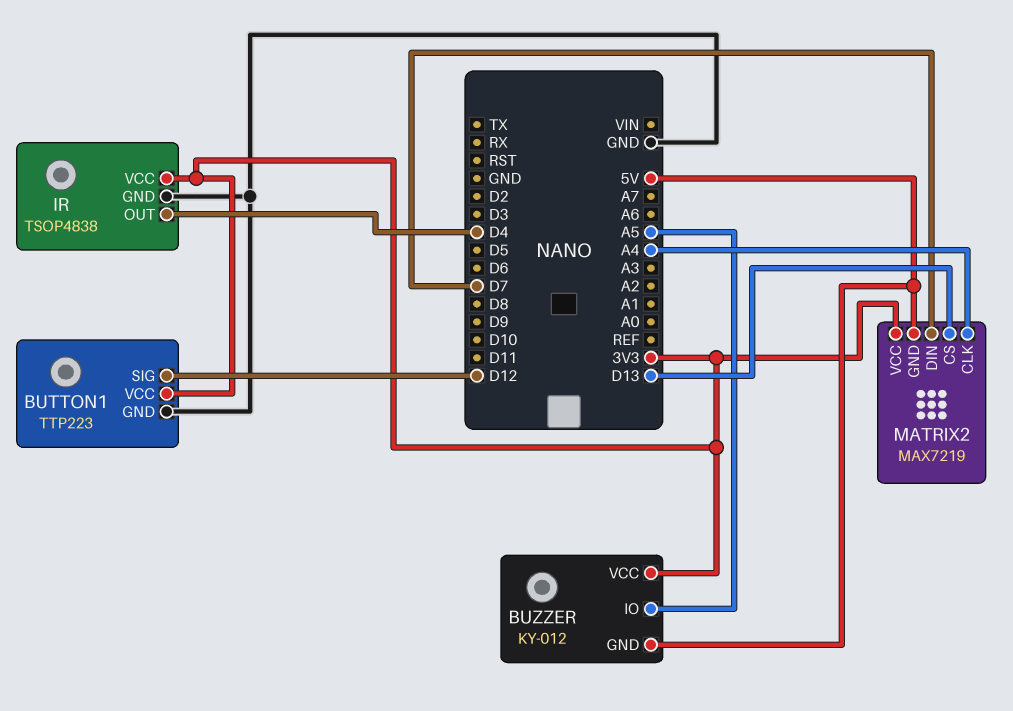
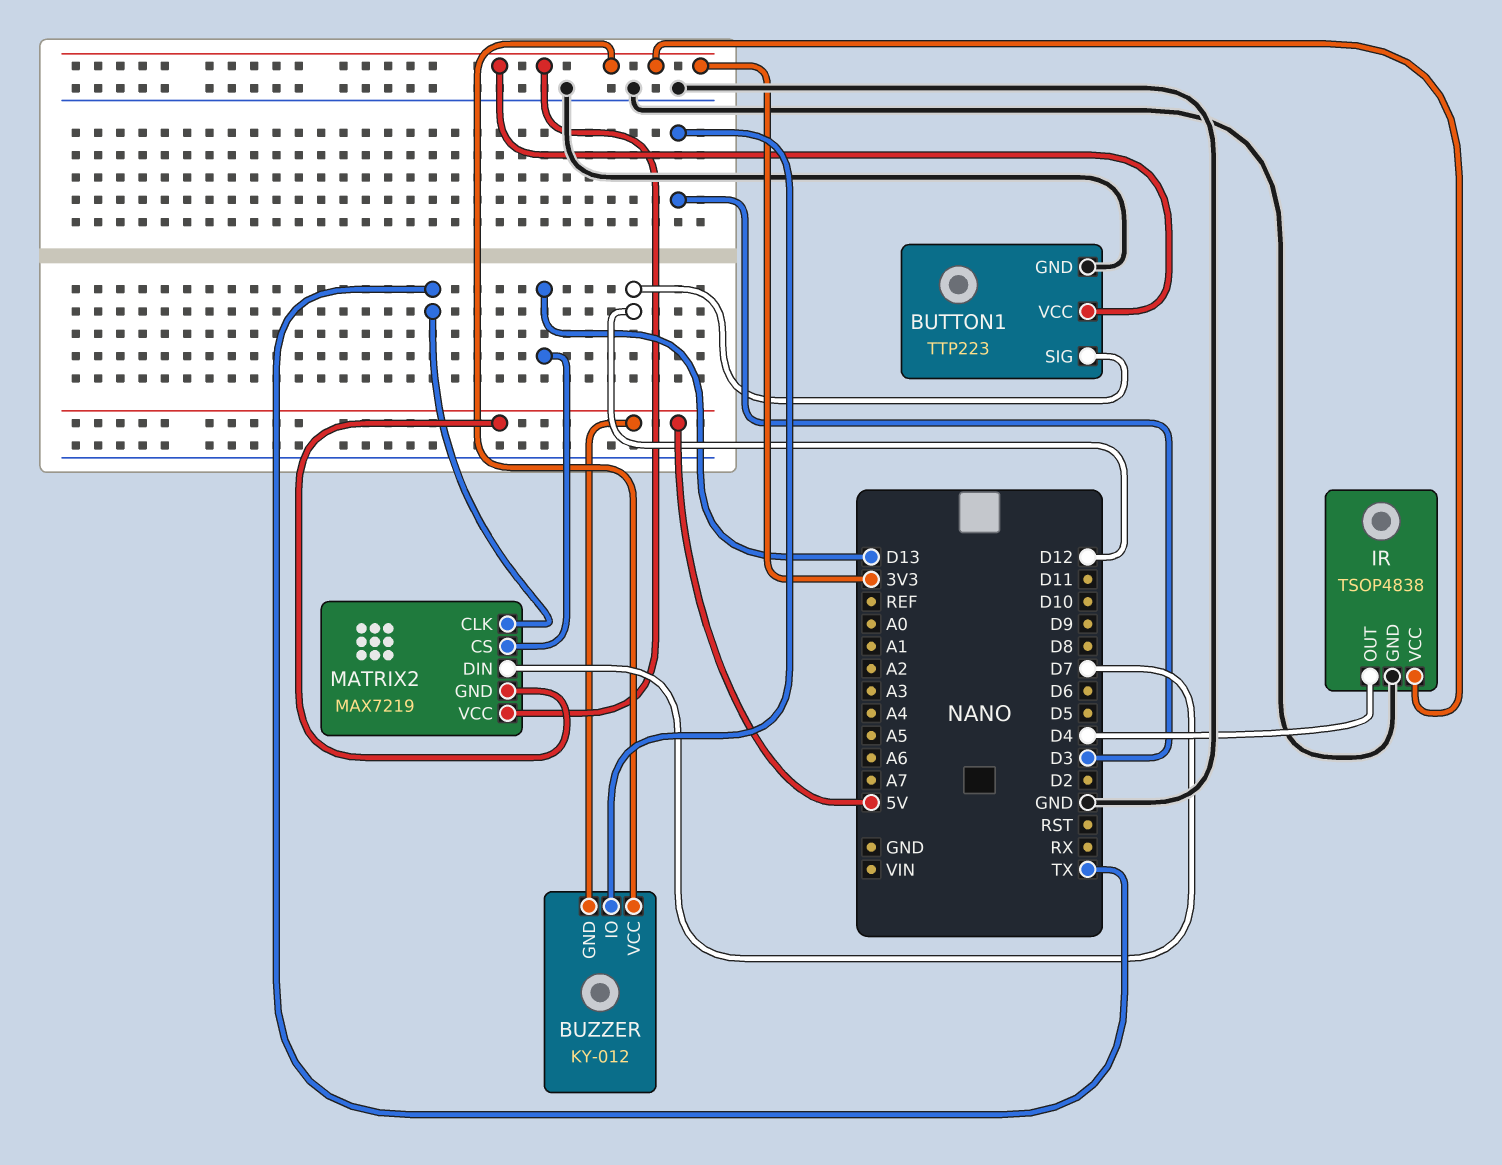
BUZZER pin IO: A5 -> D3
MATRIX2 pin CLK: A4 -> TX

